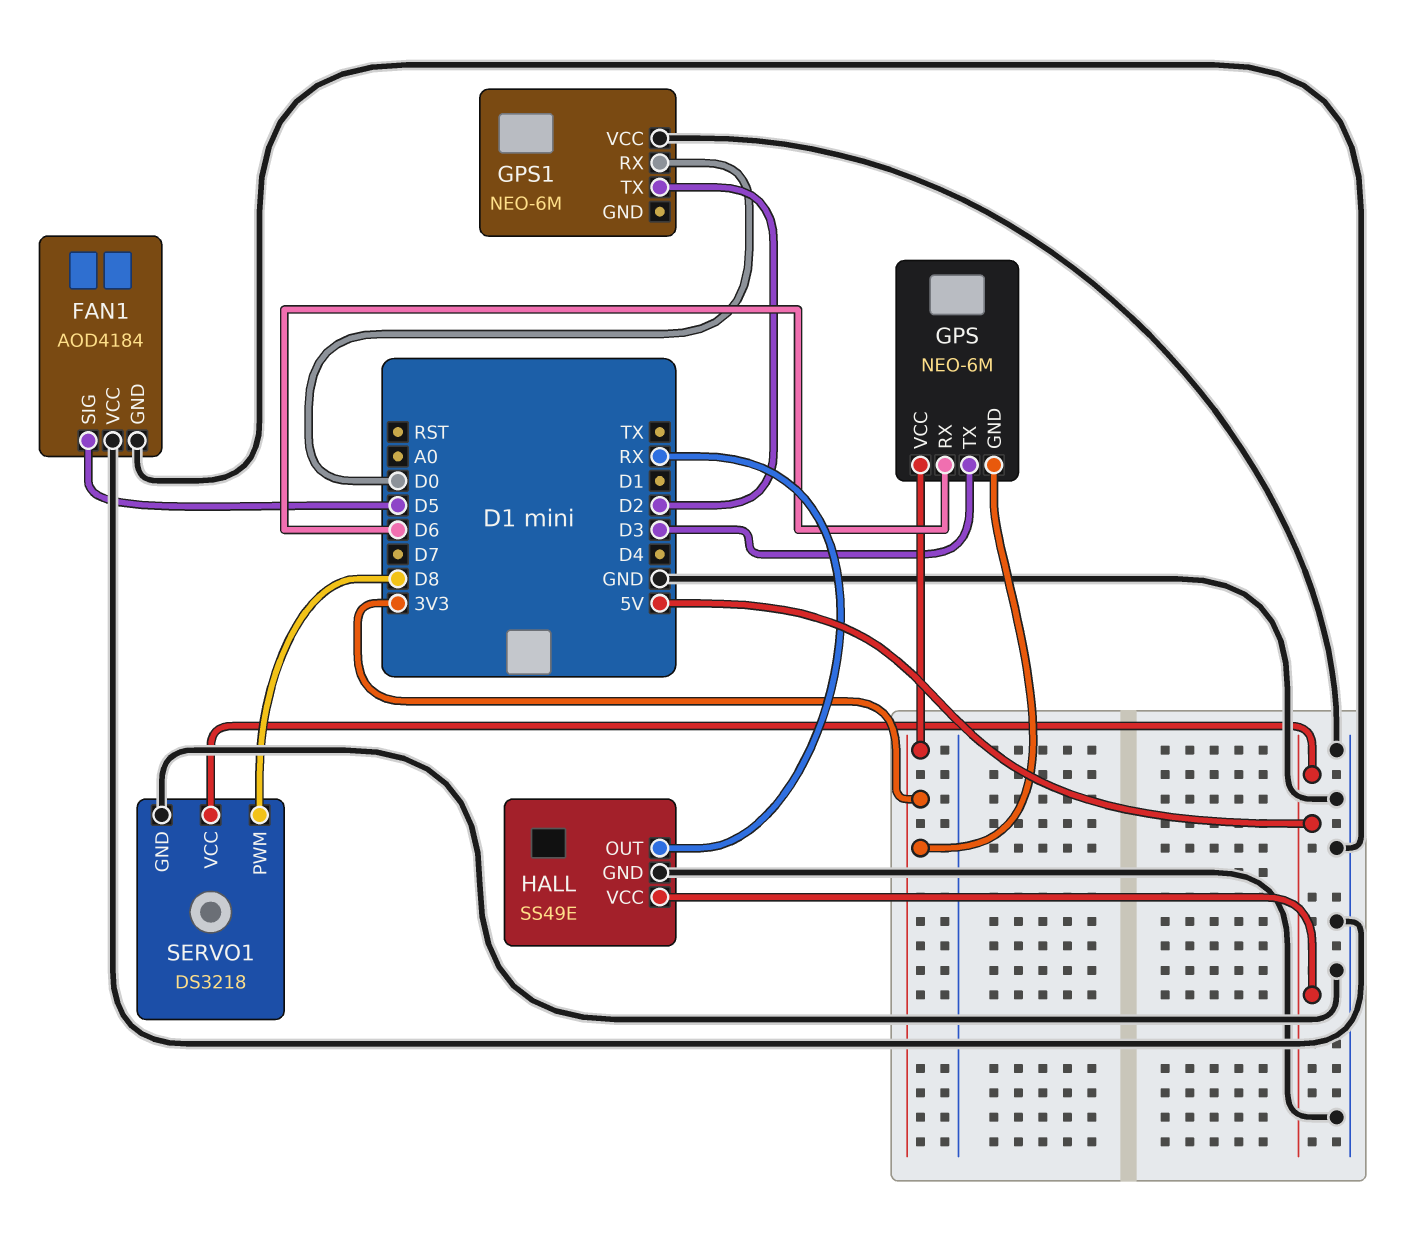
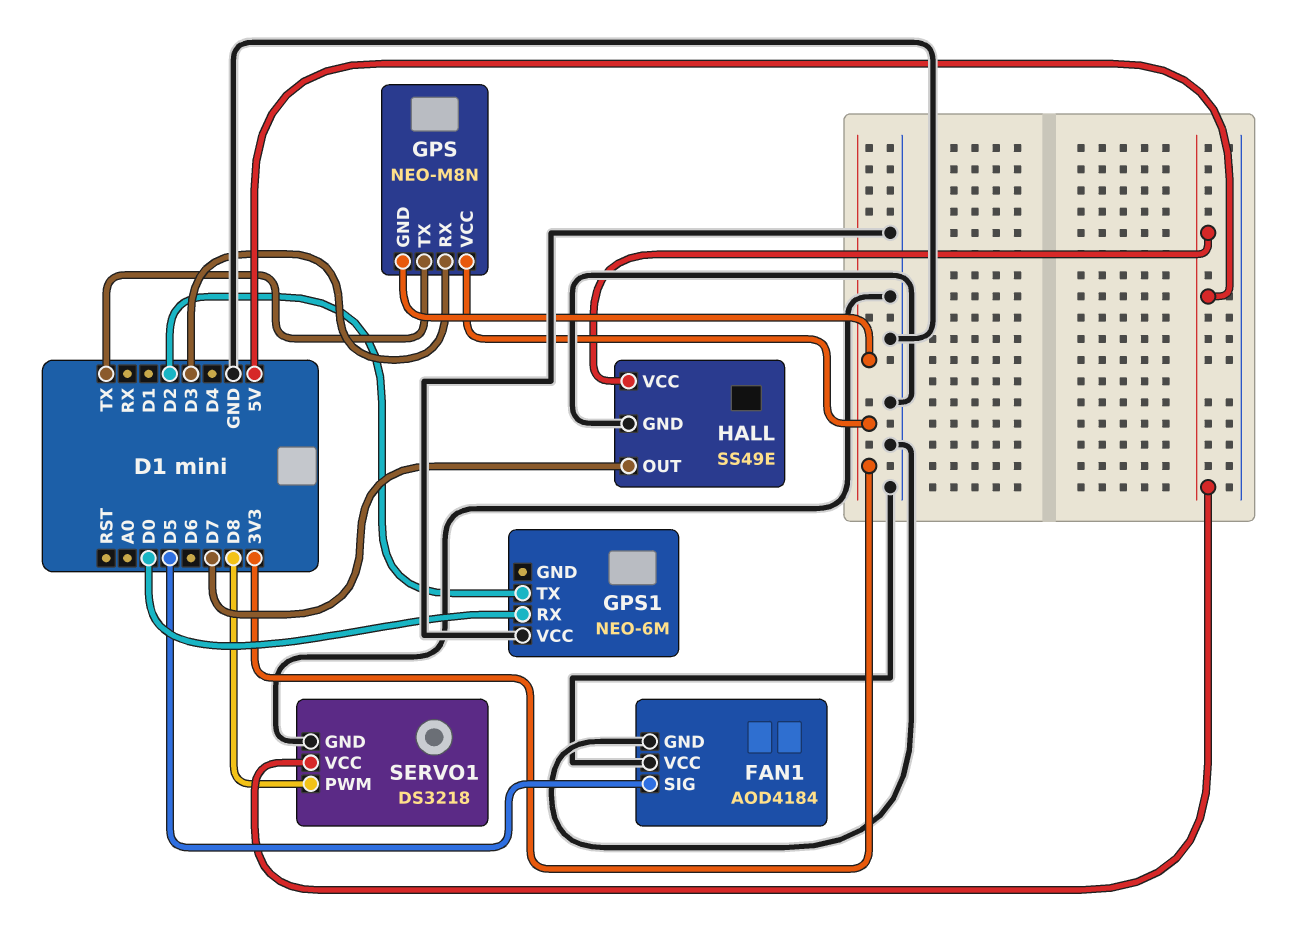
GPS: NEO-6M -> NEO-M8N
GPS pin RX: D6 -> D3
GPS pin TX: D3 -> TX
HALL pin OUT: RX -> D7

